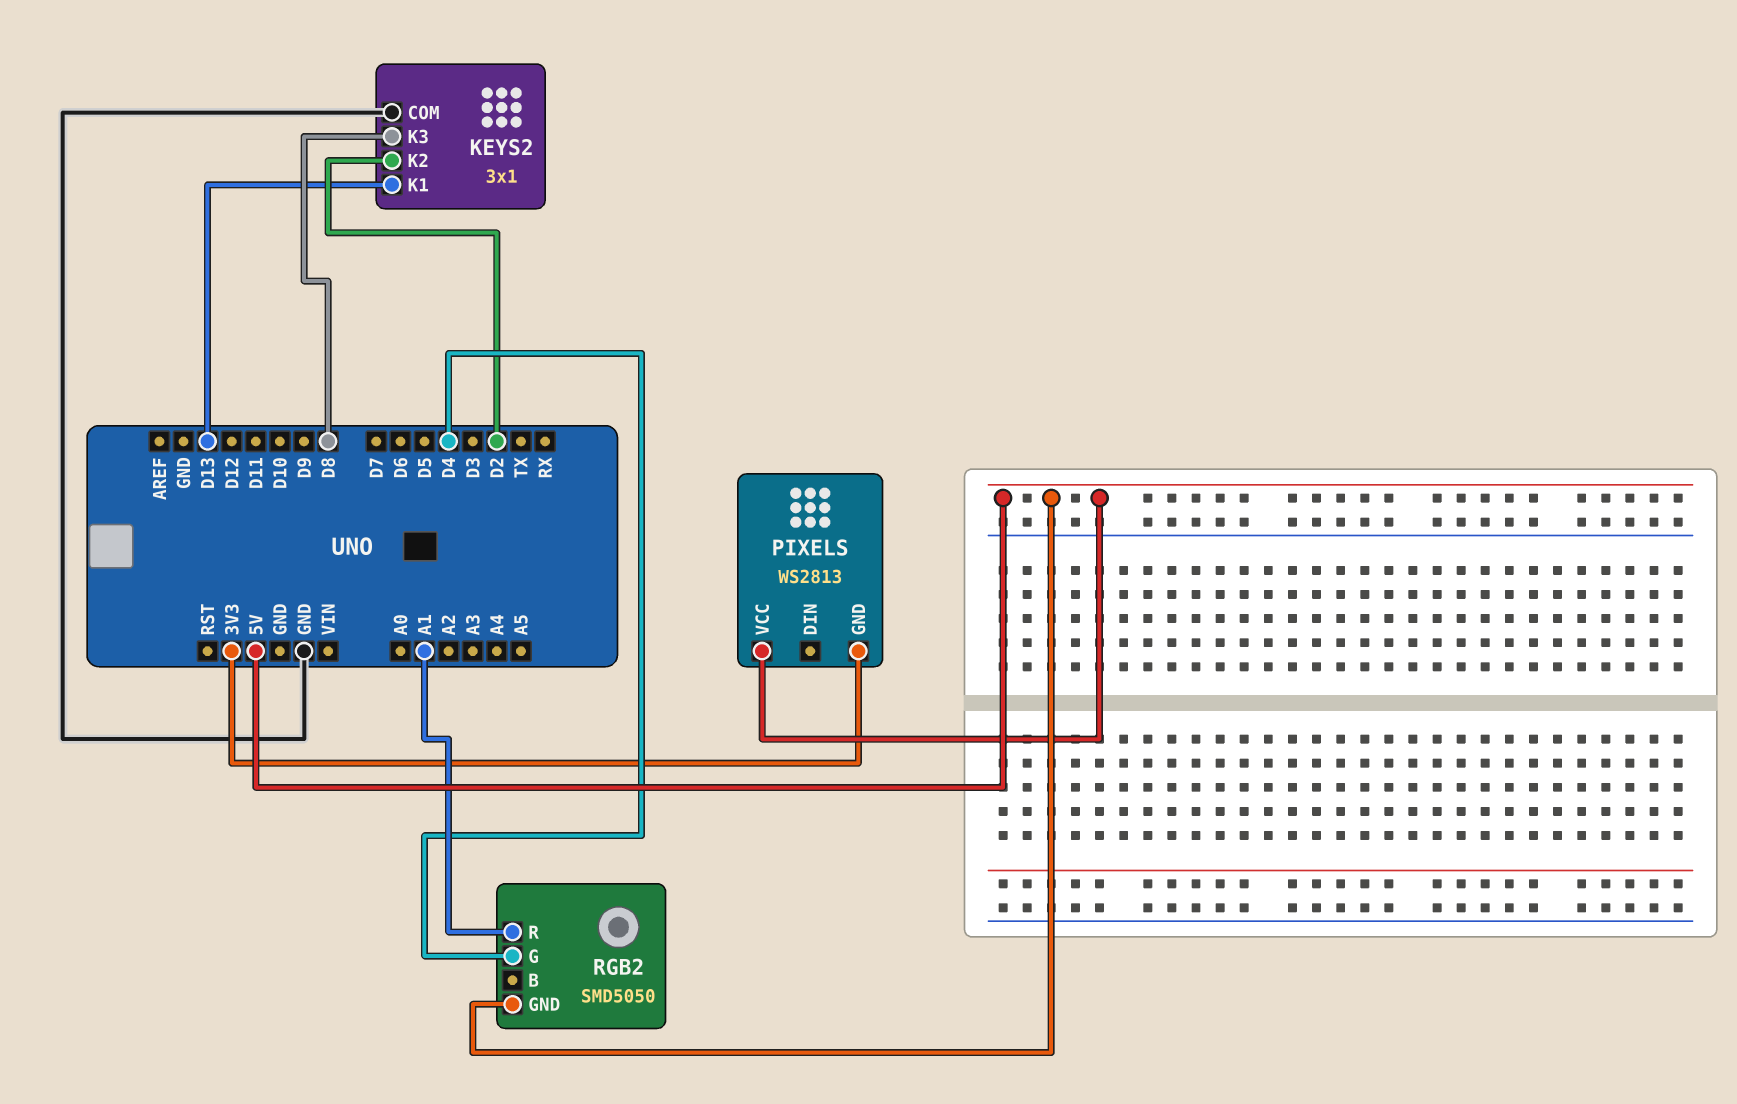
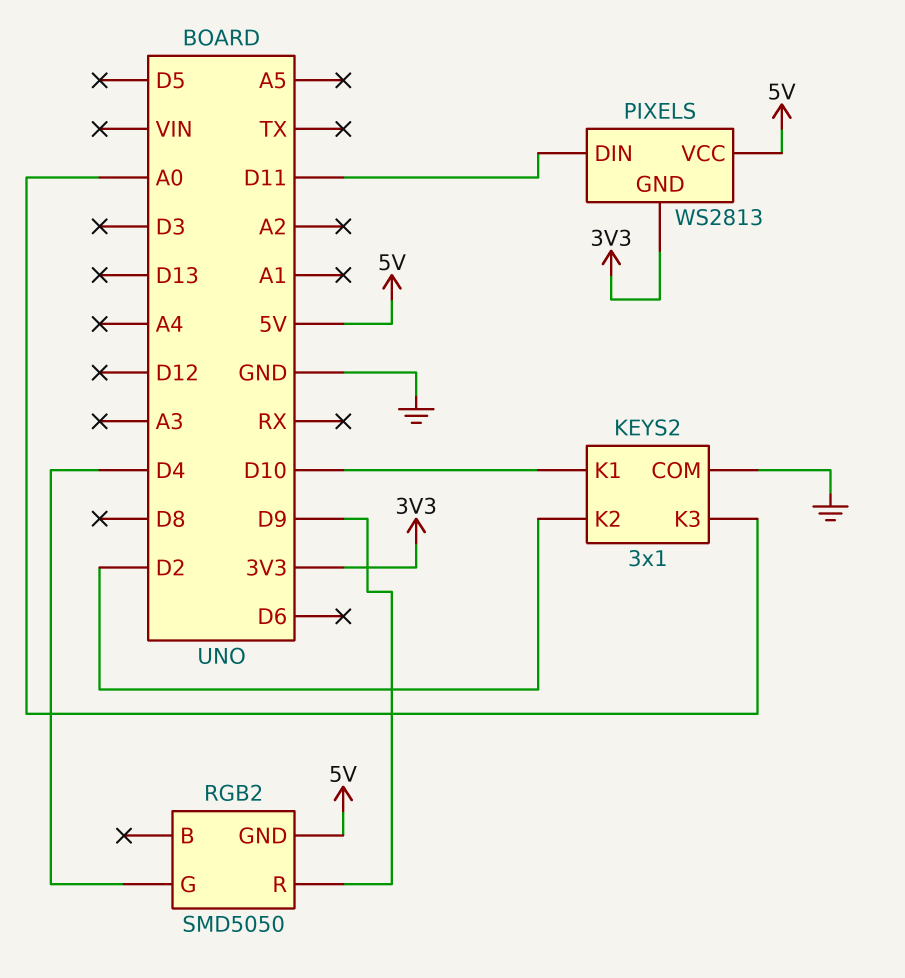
KEYS2 pin K1: D13 -> D10
KEYS2 pin K3: D8 -> A0
PIXELS pin DIN: none -> D11
RGB2 pin R: A1 -> D9

